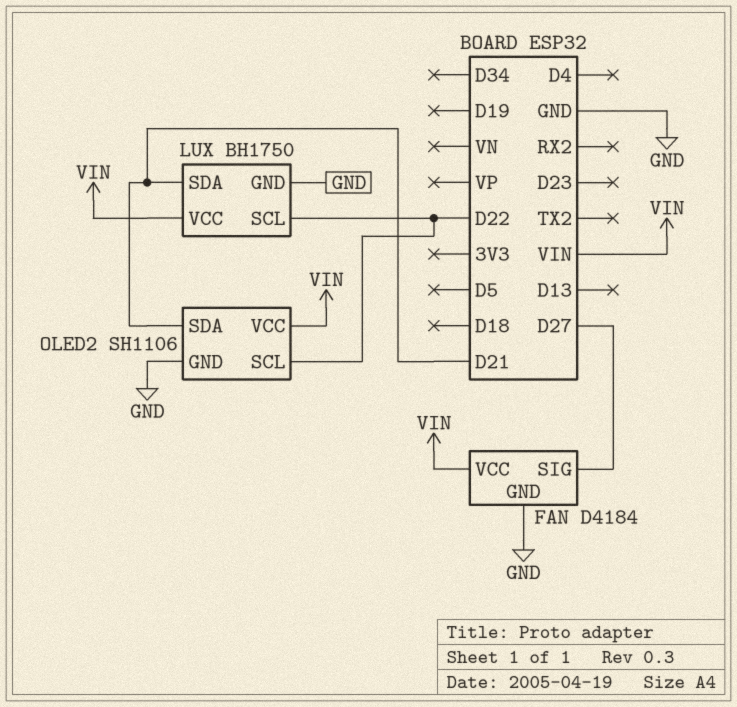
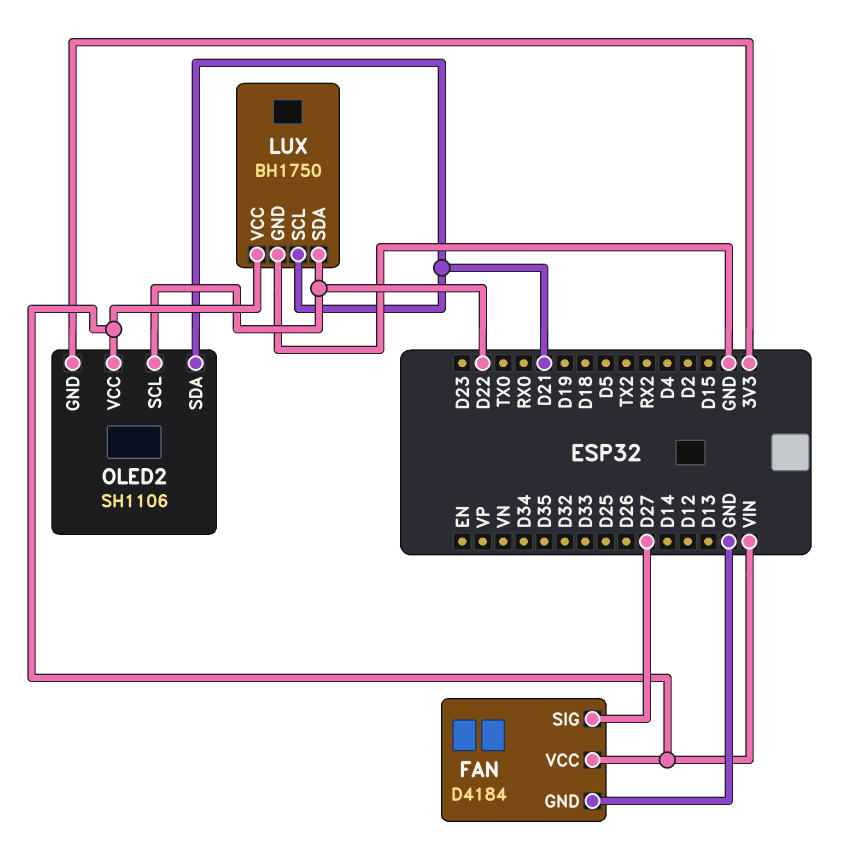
LUX pin SCL: D22 -> D21
LUX pin SDA: D21 -> D22
OLED2 pin GND: GND -> 3V3

